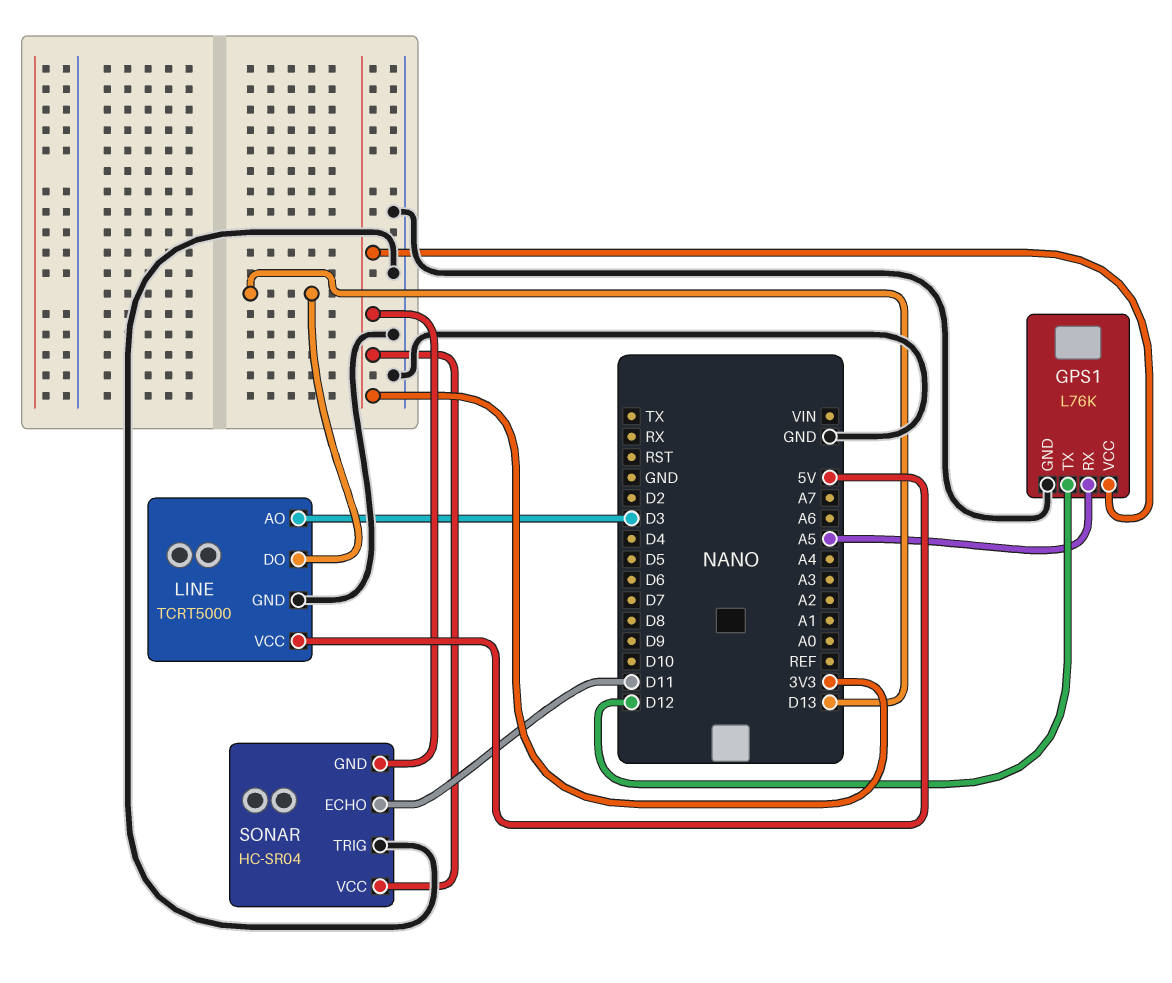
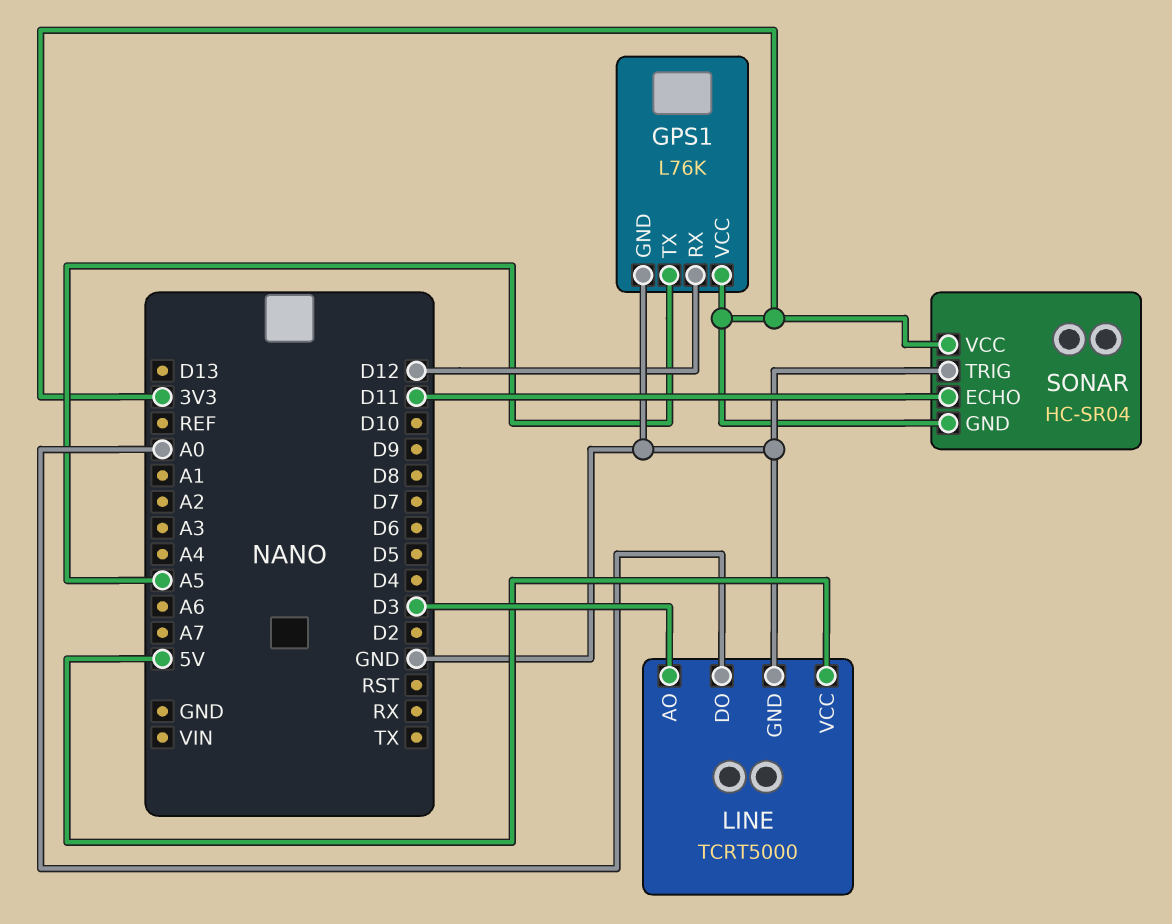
GPS1 pin RX: A5 -> D12
GPS1 pin TX: D12 -> A5
LINE pin DO: D13 -> A0

